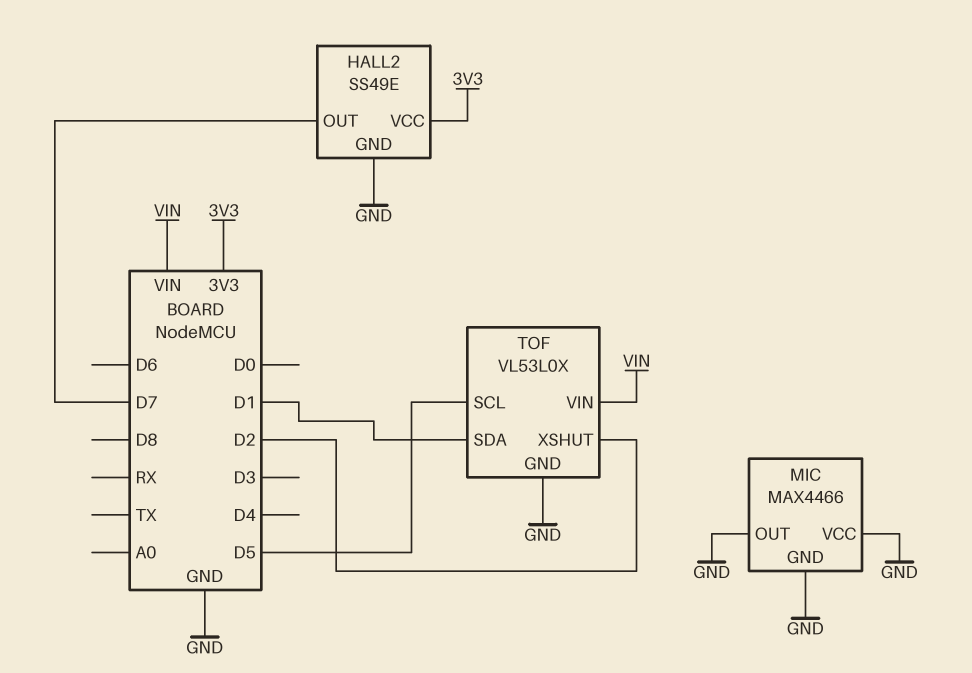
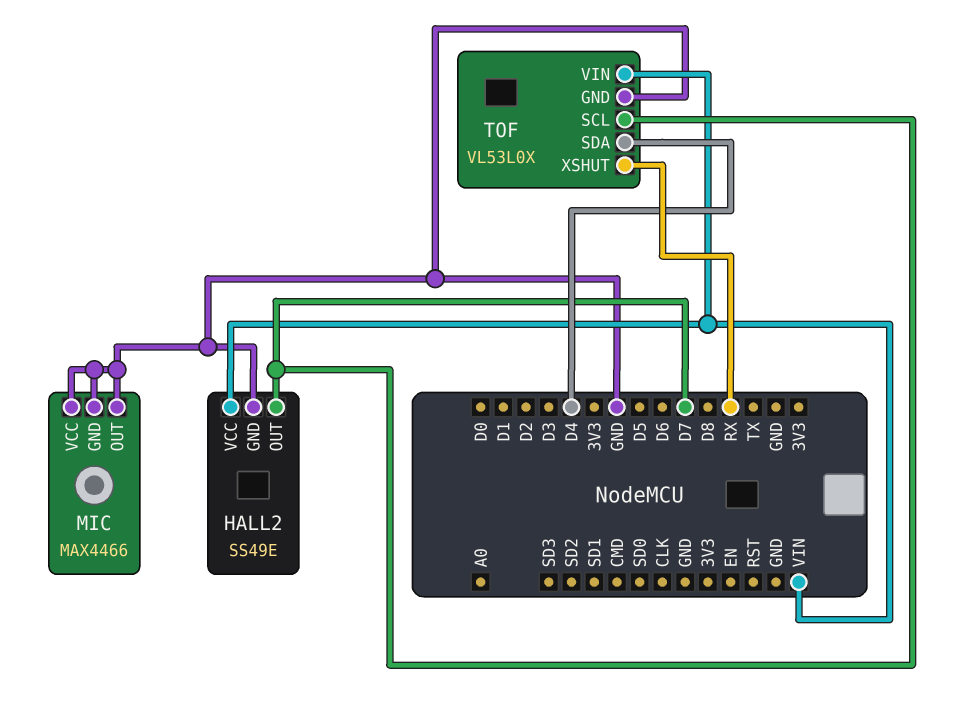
HALL2 pin VCC: 3V3 -> VIN
TOF pin SCL: D5 -> D7
TOF pin SDA: D1 -> D4
TOF pin XSHUT: D2 -> RX

